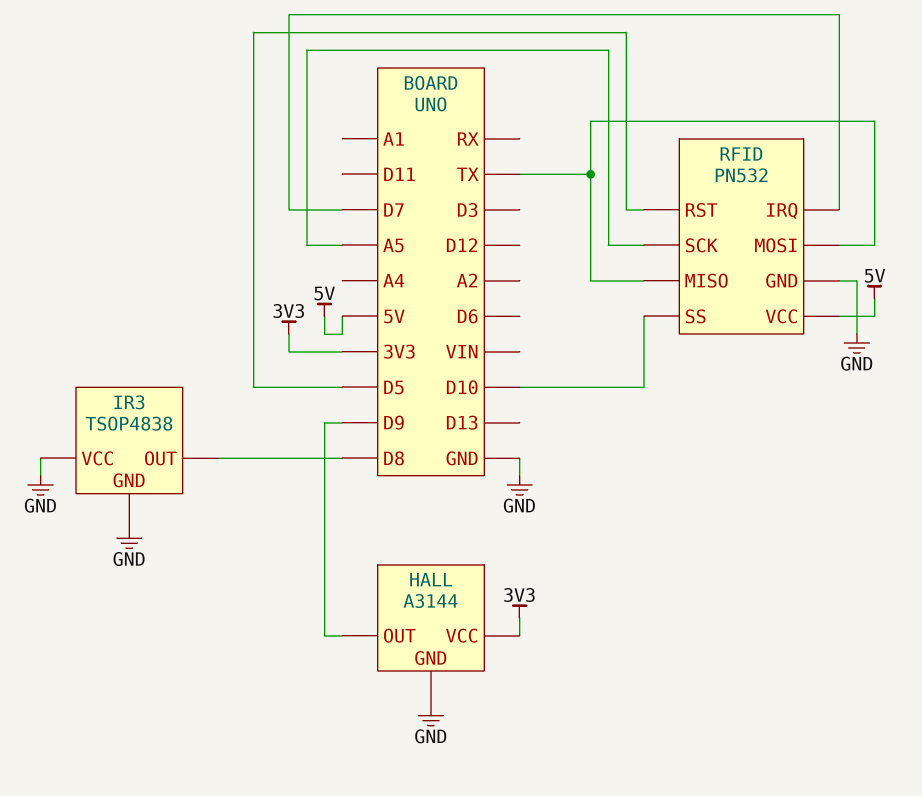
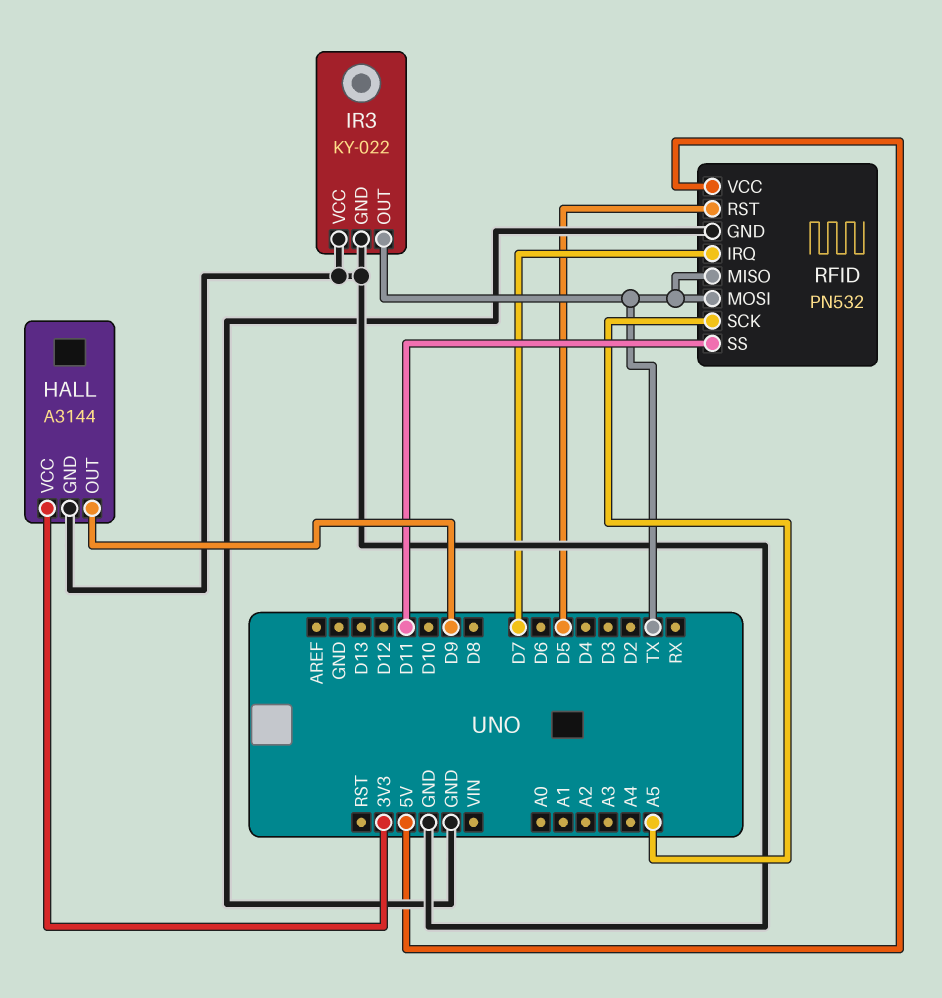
IR3: TSOP4838 -> KY-022
IR3 pin OUT: D8 -> TX
RFID pin SS: D10 -> D11

